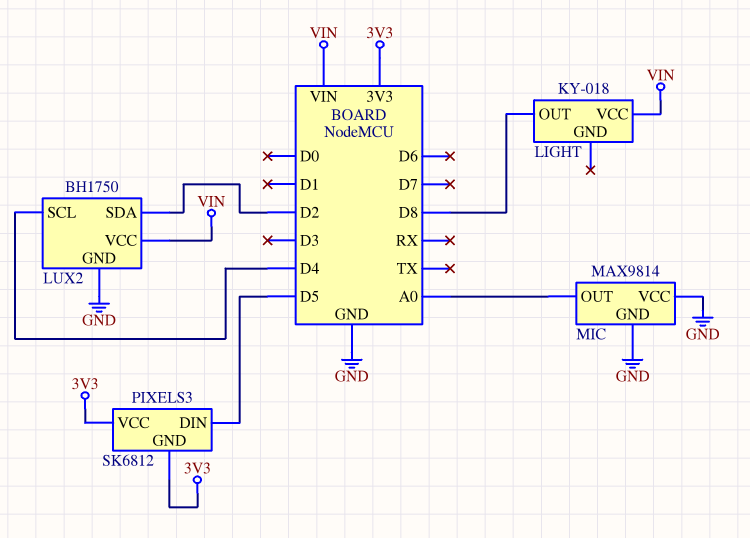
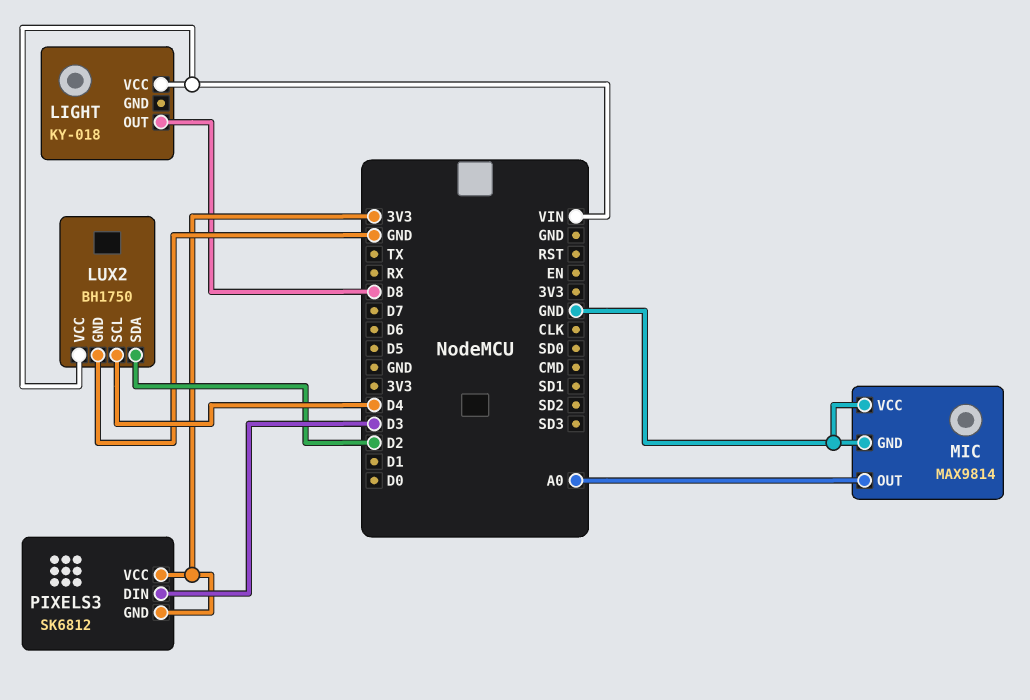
PIXELS3 pin DIN: D5 -> D3

